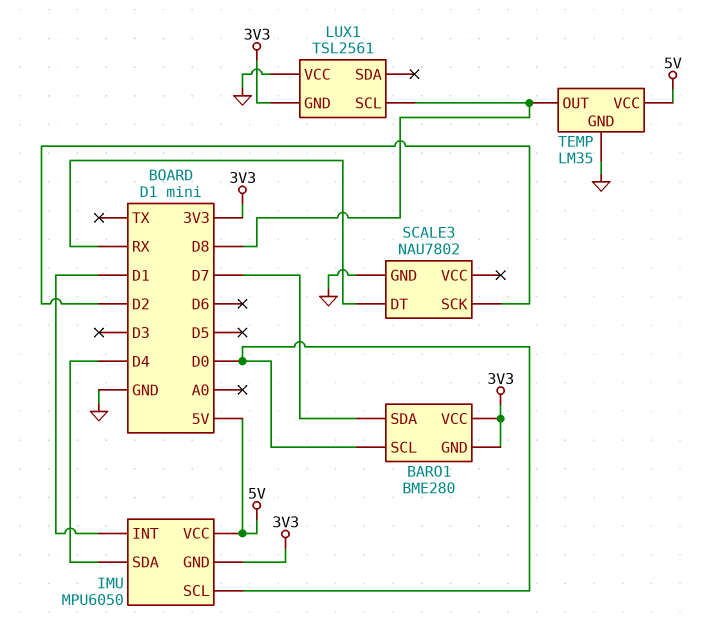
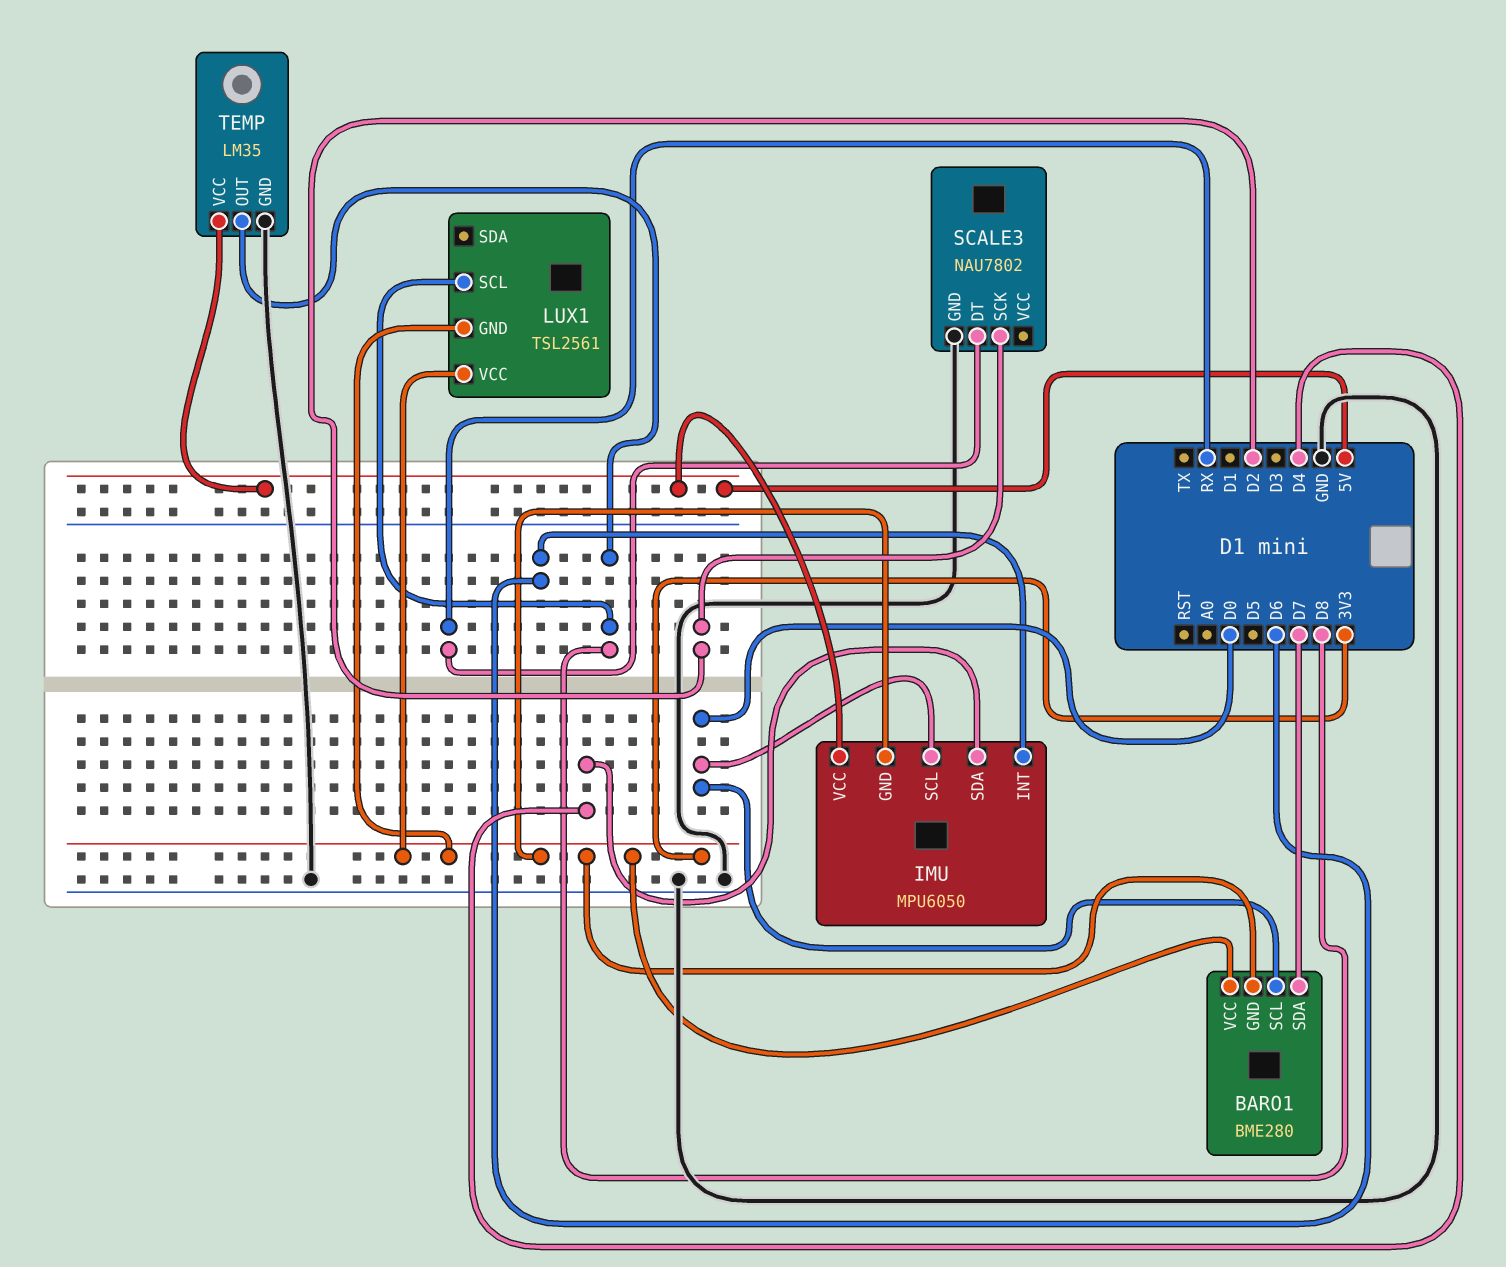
IMU pin INT: D1 -> D6
LUX1 pin VCC: GND -> 3V3

